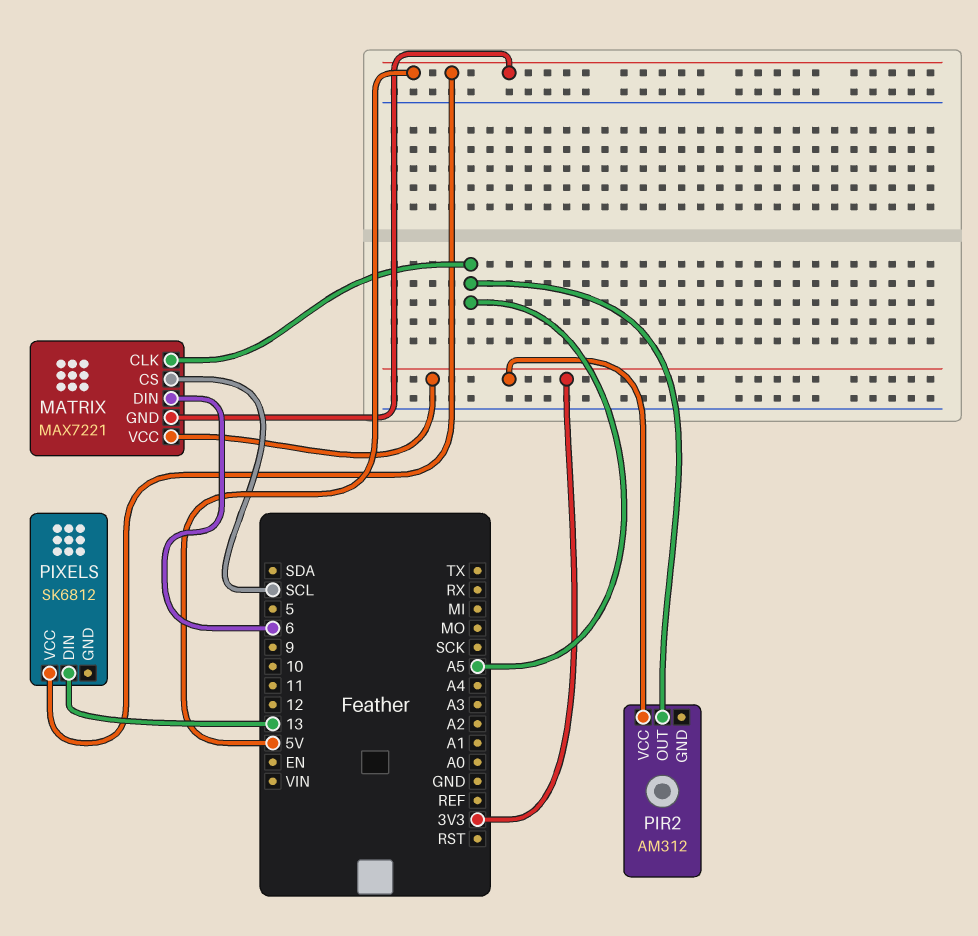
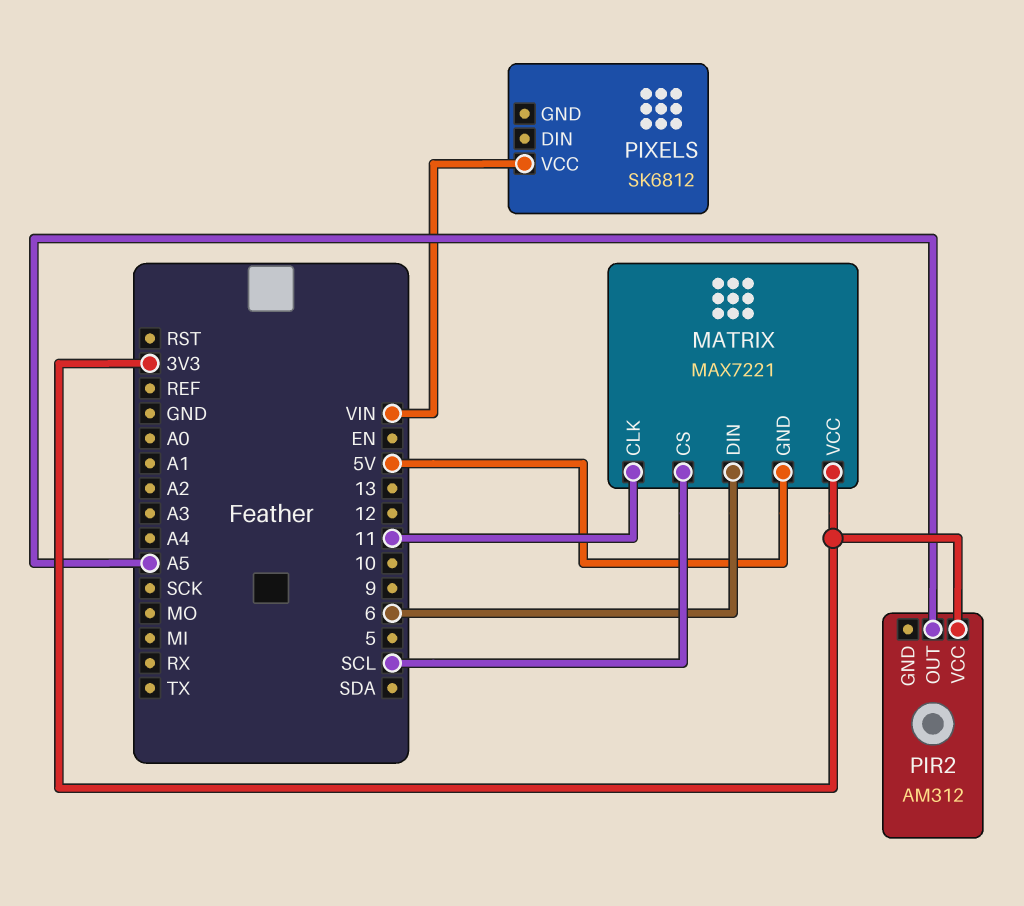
MATRIX pin CLK: A5 -> 11
PIXELS pin DIN: 13 -> none
PIXELS pin VCC: 5V -> VIN

